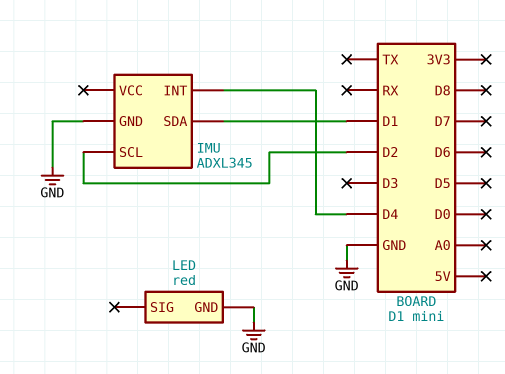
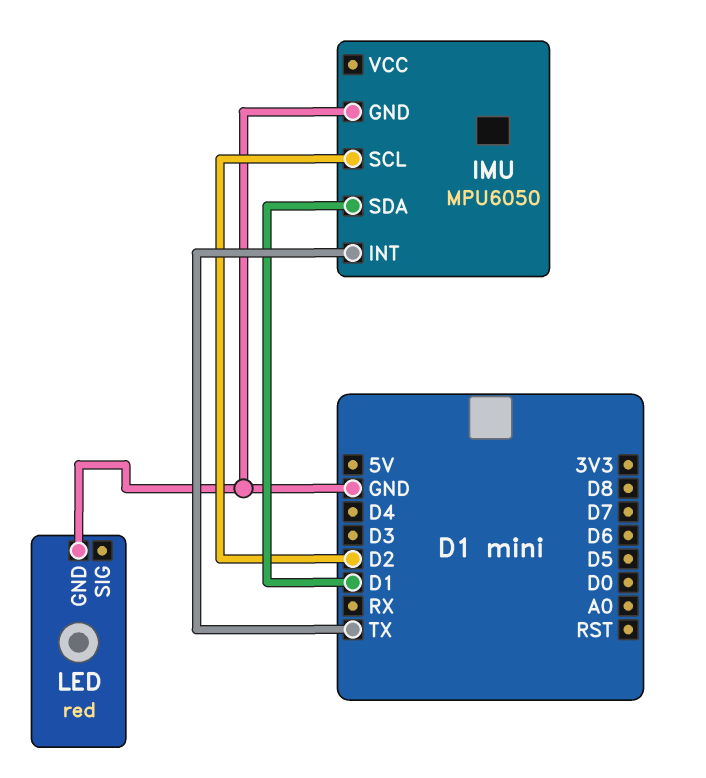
IMU: ADXL345 -> MPU6050
IMU pin INT: D4 -> TX

